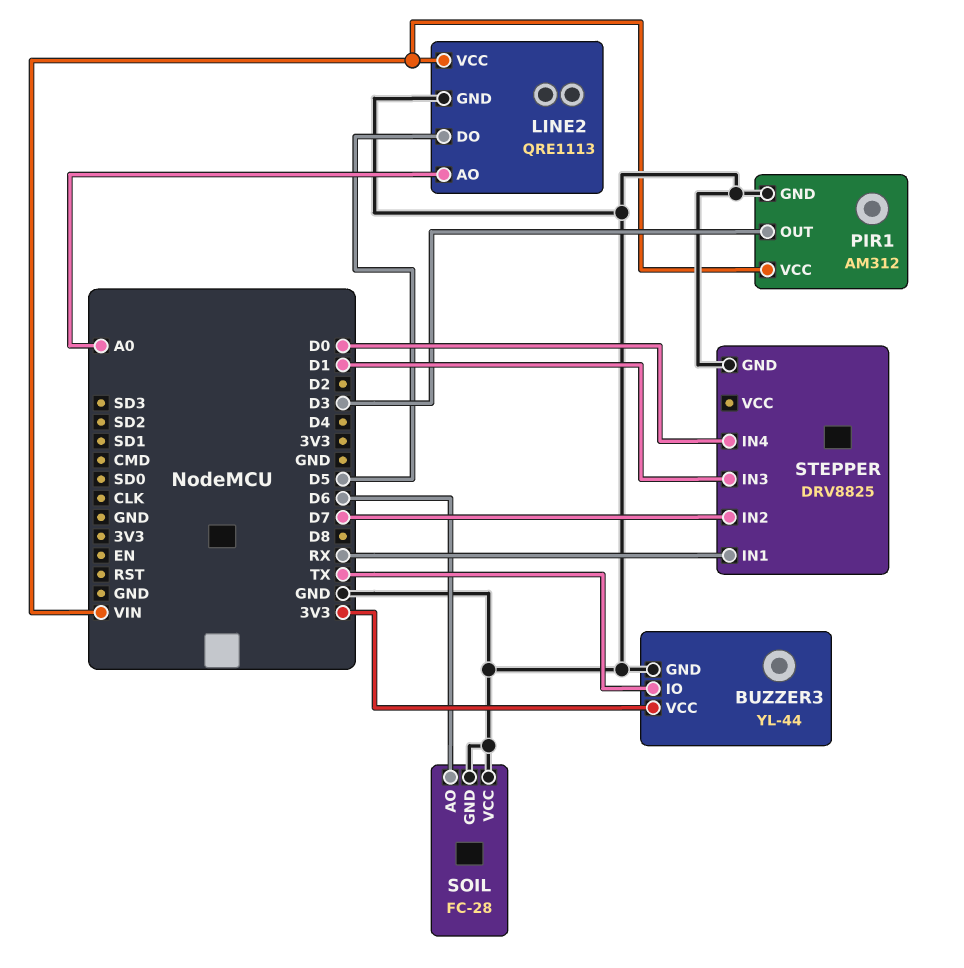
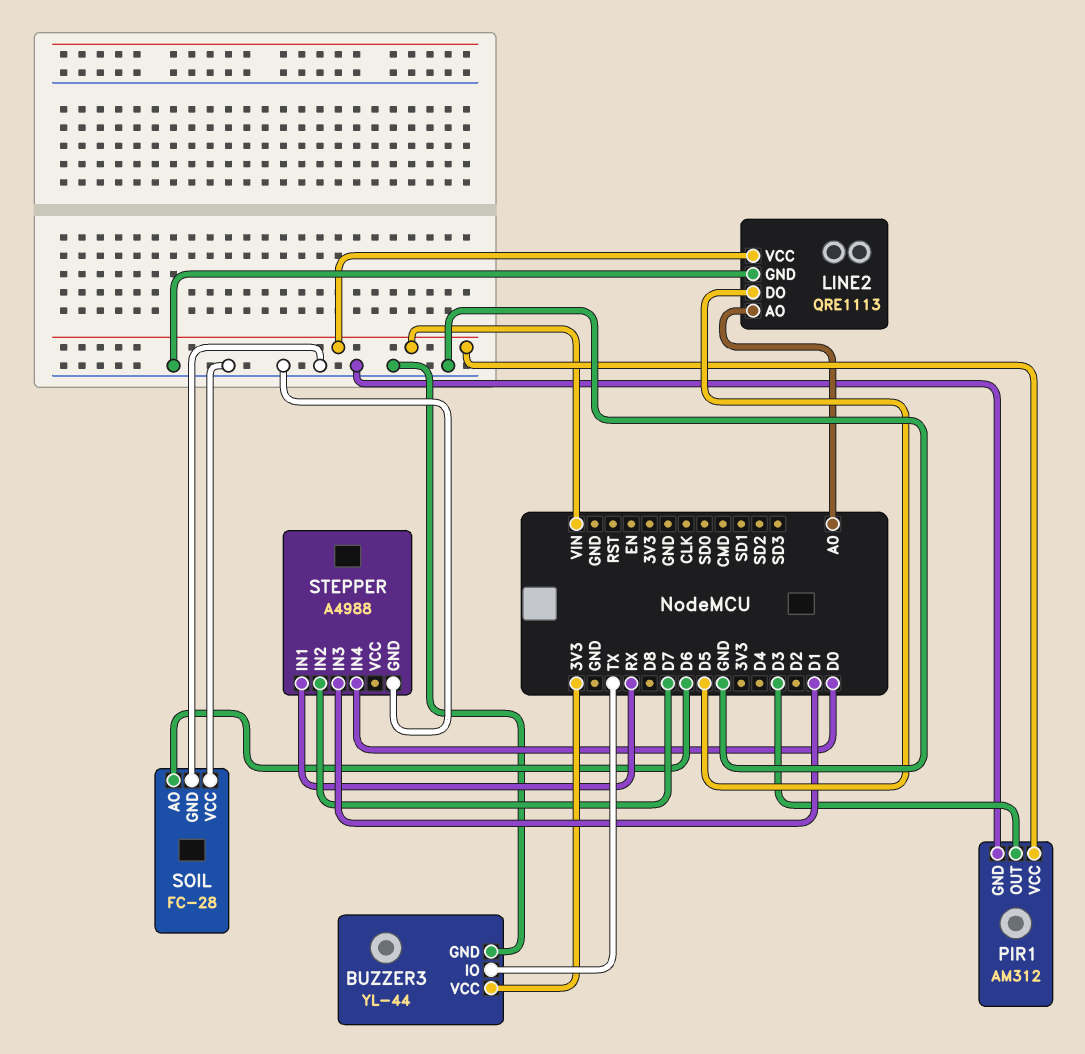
STEPPER: DRV8825 -> A4988

